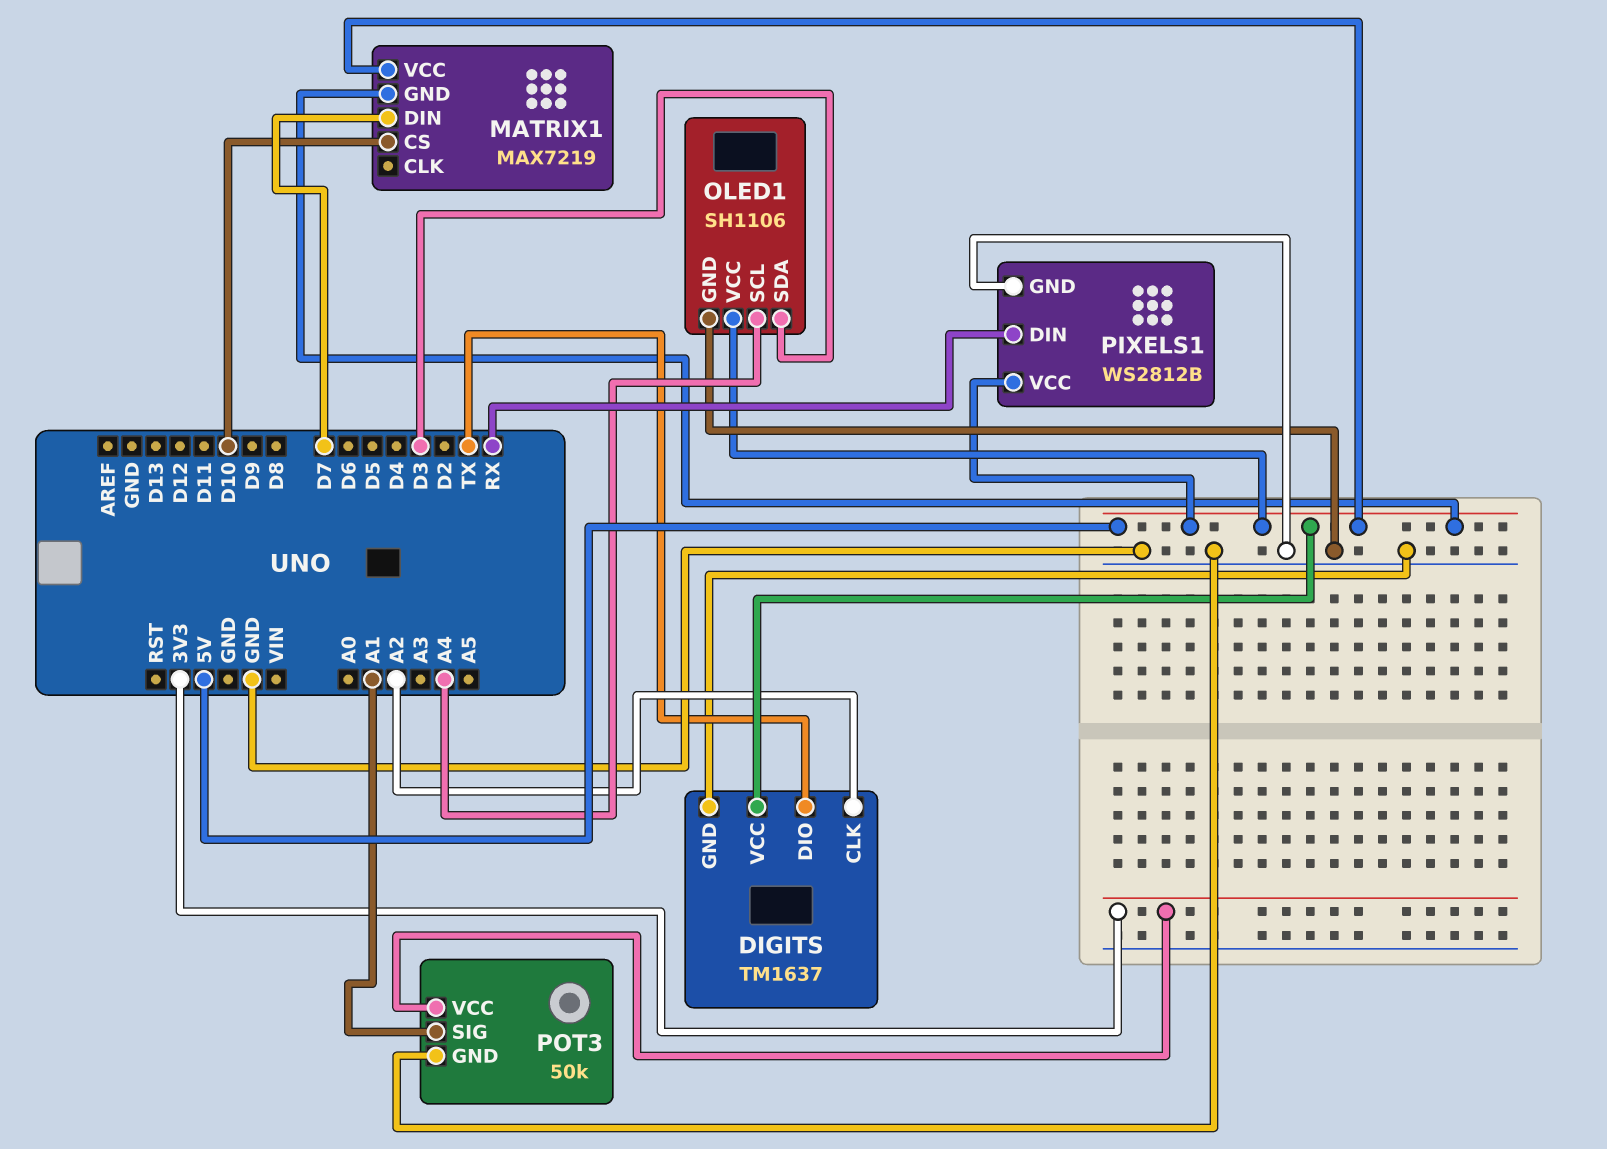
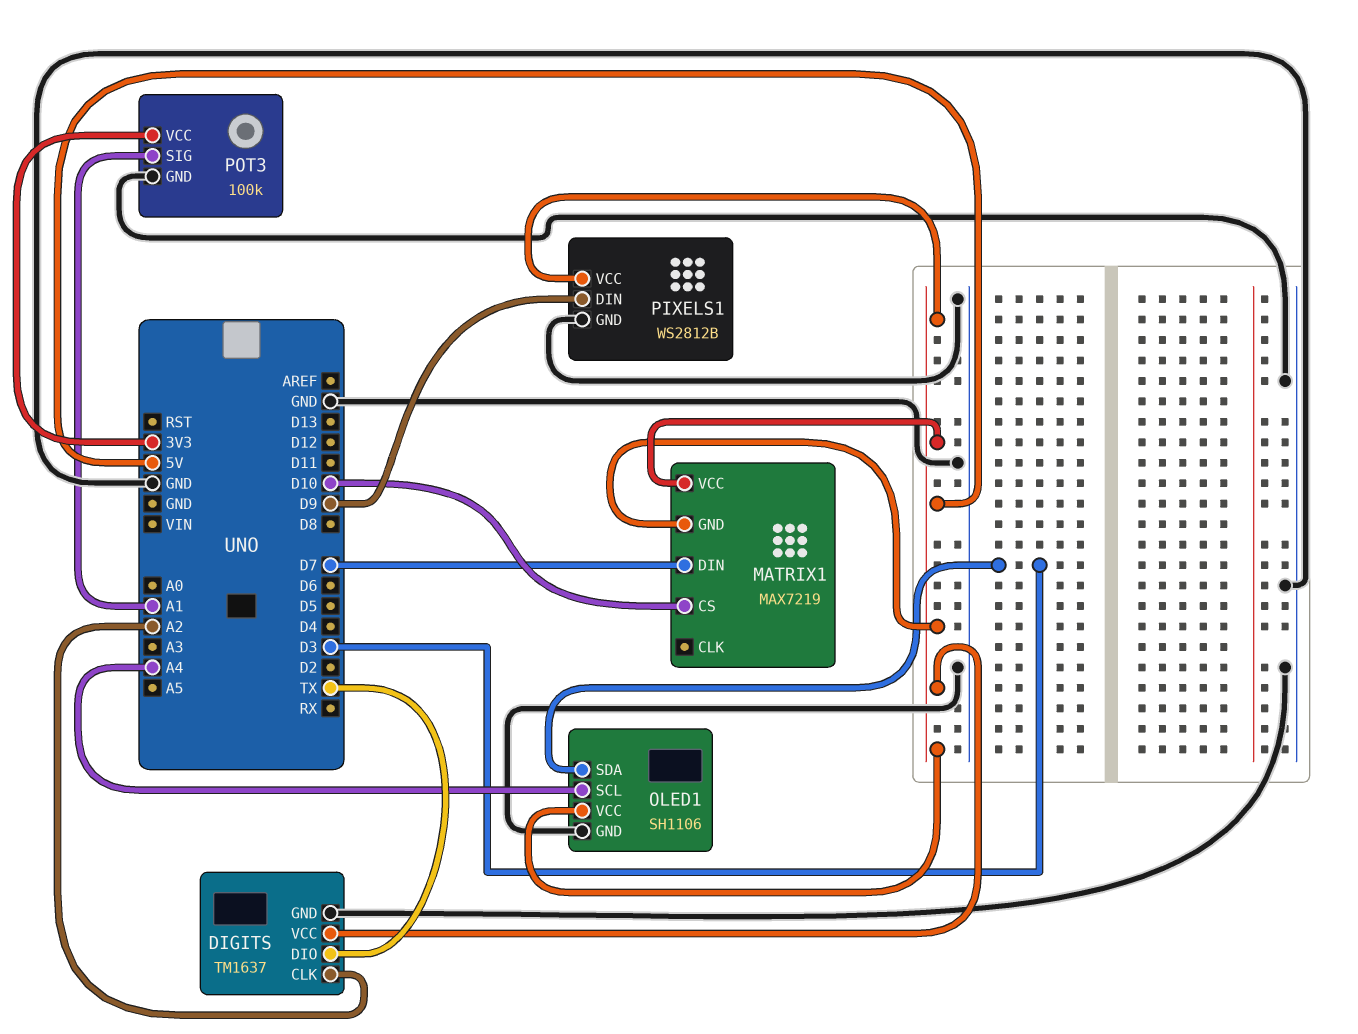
PIXELS1 pin DIN: RX -> D9
POT3: 50k -> 100k

